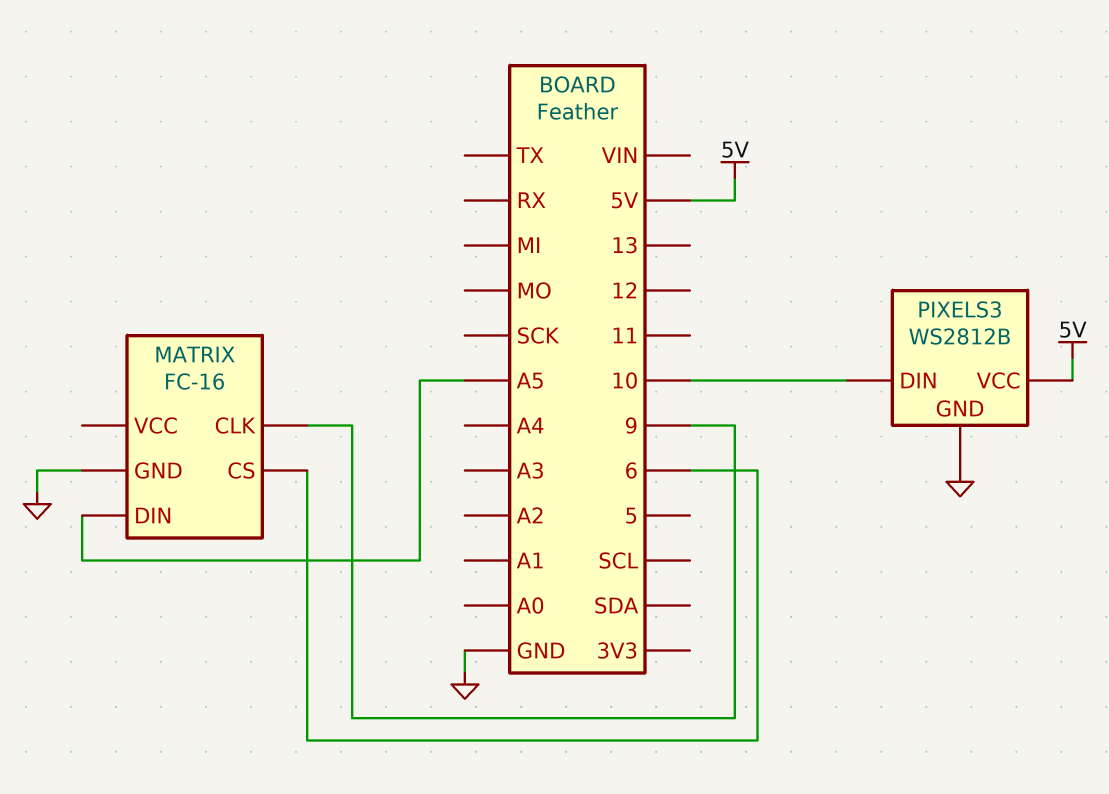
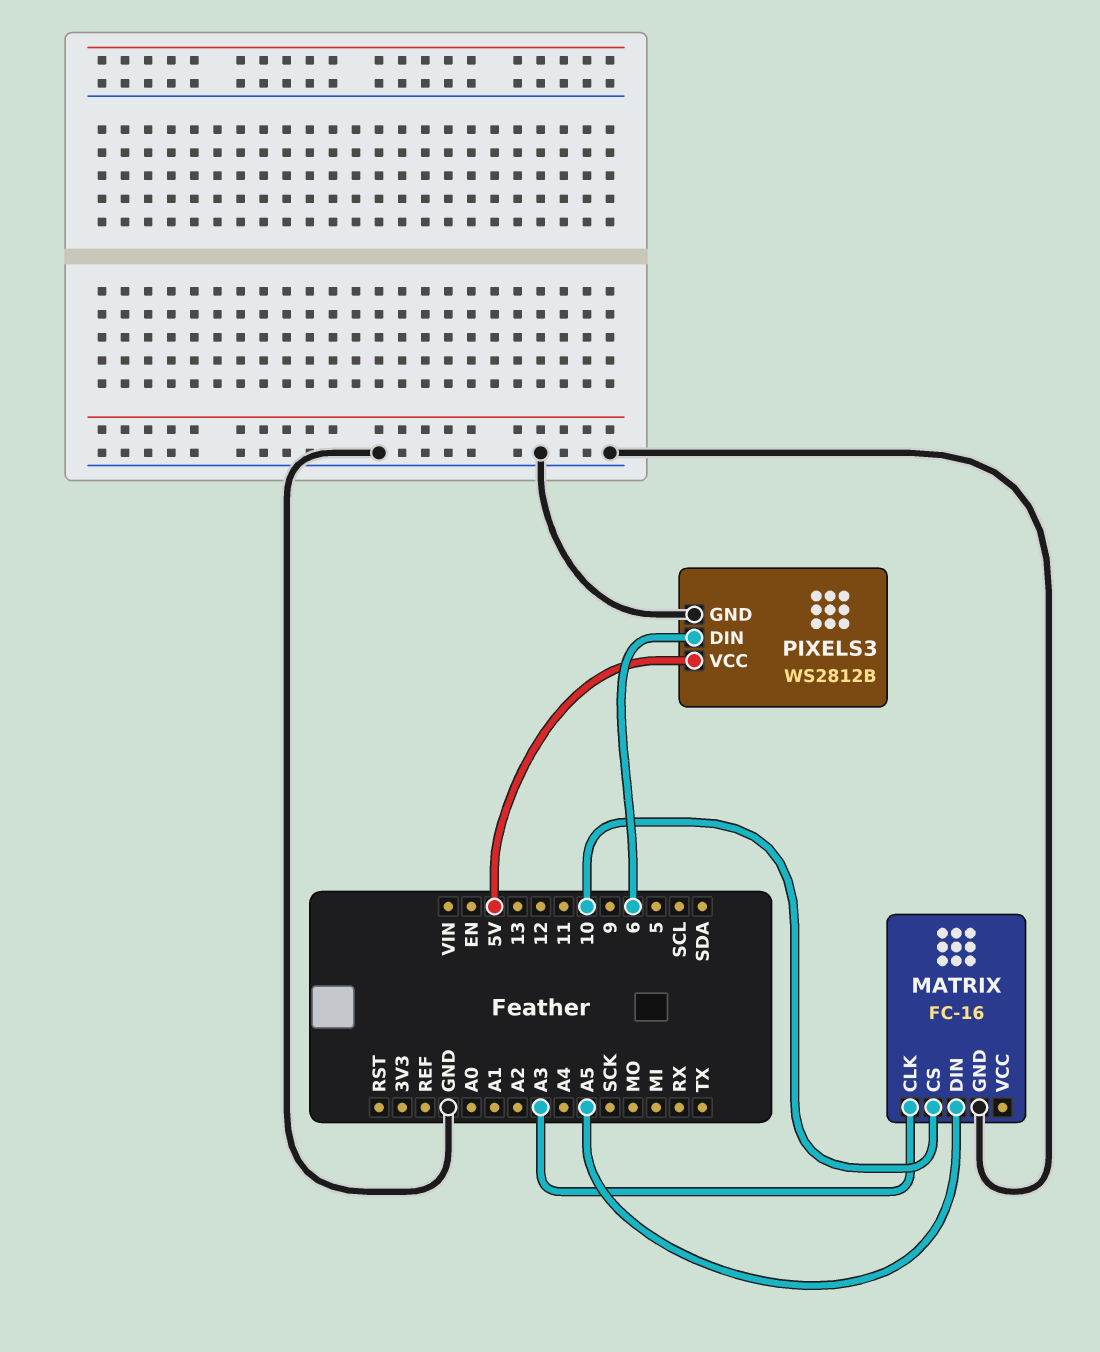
MATRIX pin CLK: 9 -> A3
MATRIX pin CS: 6 -> 10
PIXELS3 pin DIN: 10 -> 6

